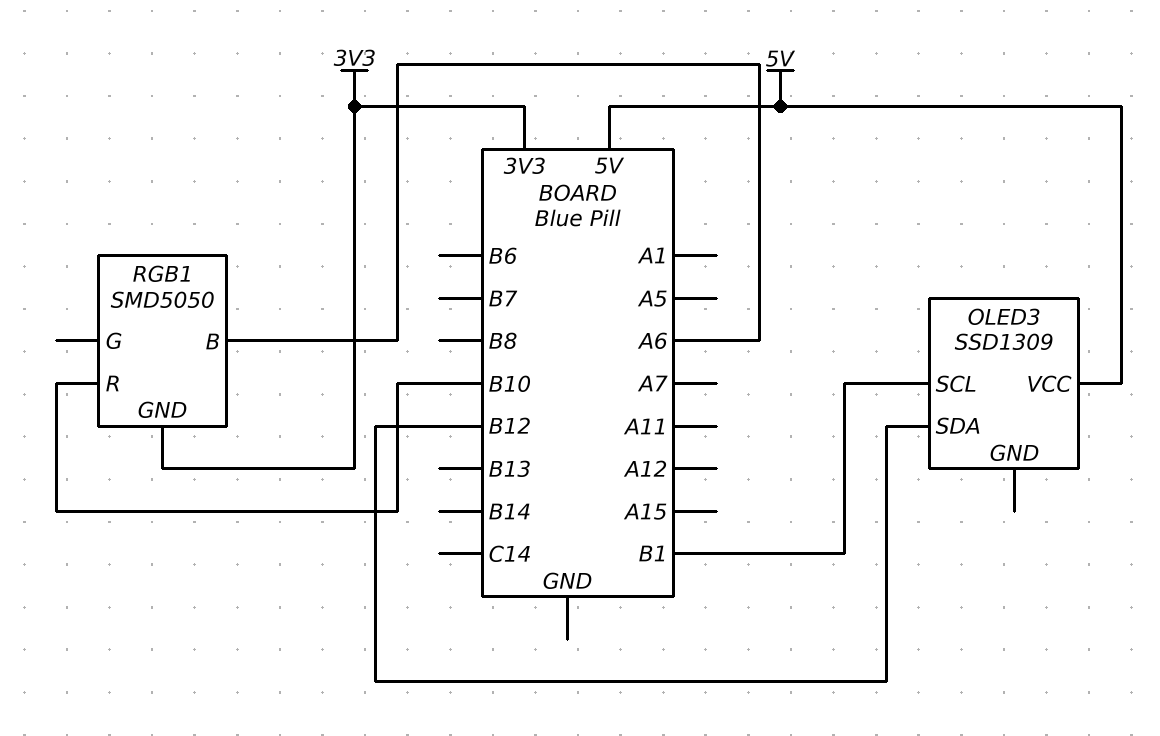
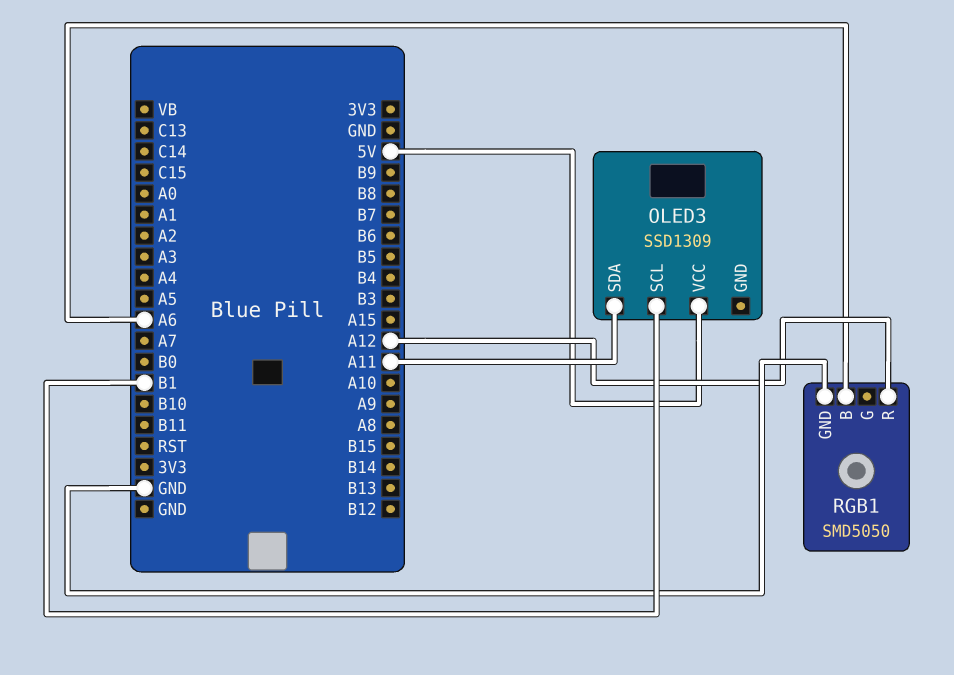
OLED3 pin SDA: B12 -> A11
RGB1 pin GND: 3V3 -> GND
RGB1 pin R: B10 -> A12

